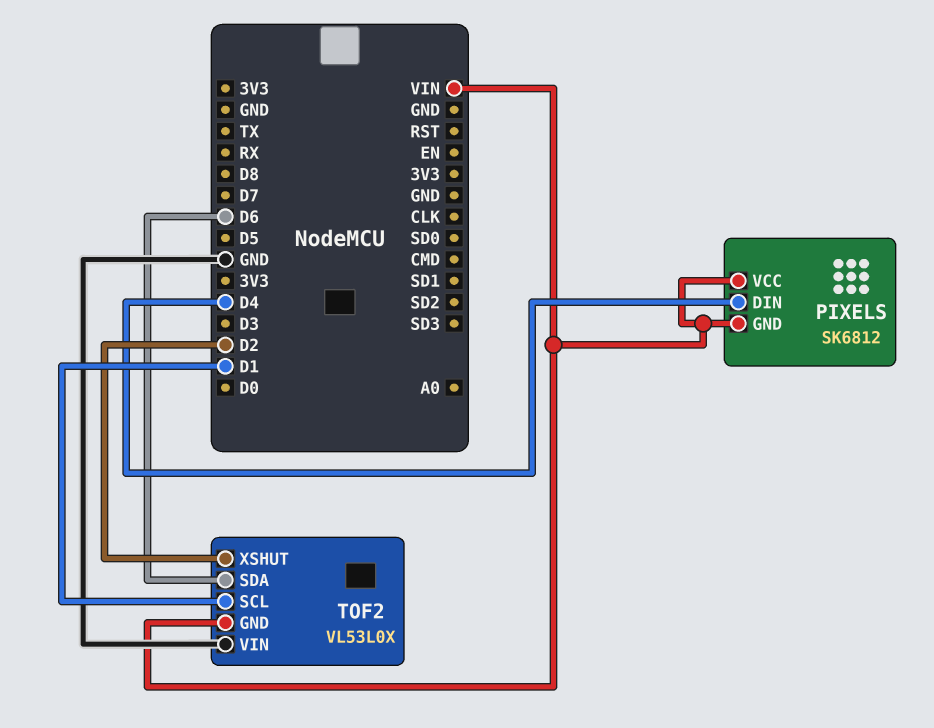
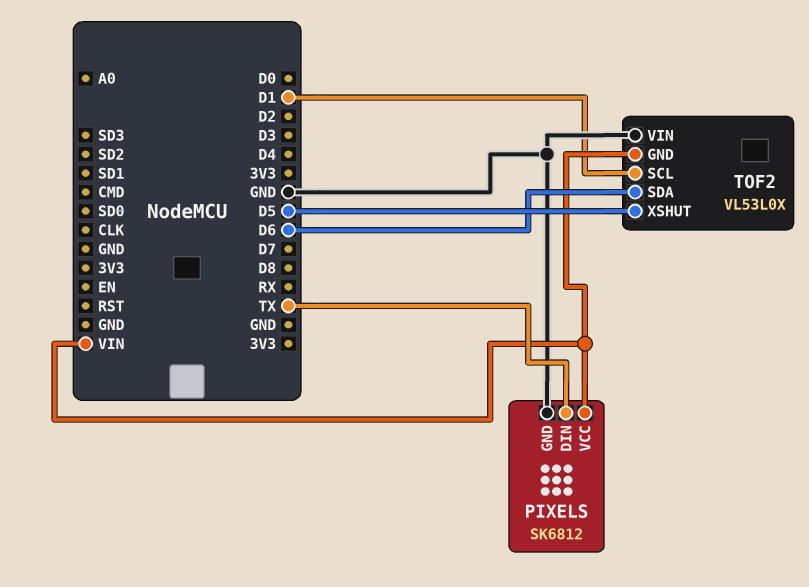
PIXELS pin DIN: D4 -> TX
PIXELS pin GND: VIN -> GND
TOF2 pin XSHUT: D2 -> D5

